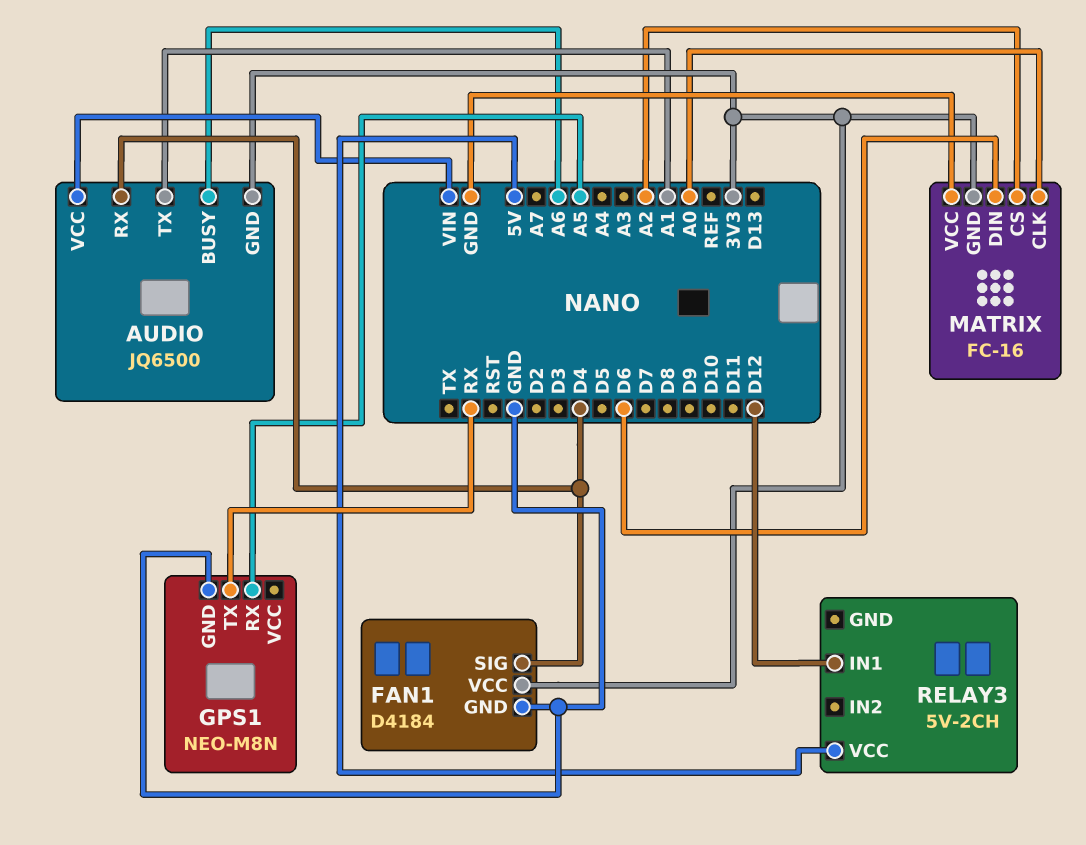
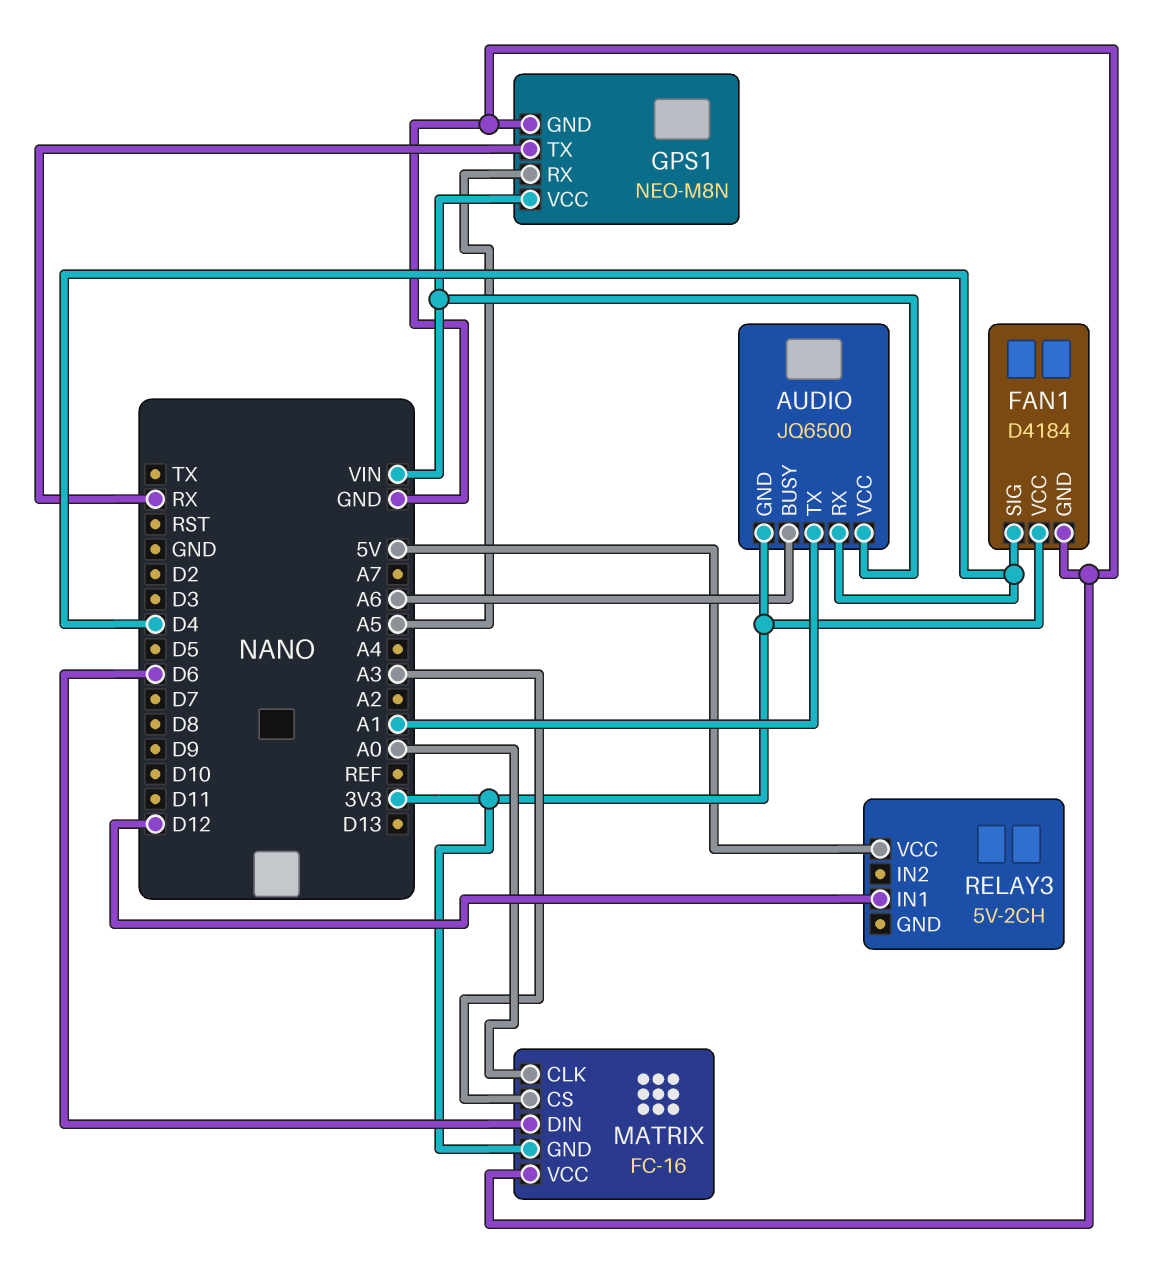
GPS1 pin VCC: none -> VIN
MATRIX pin CS: A2 -> A3

